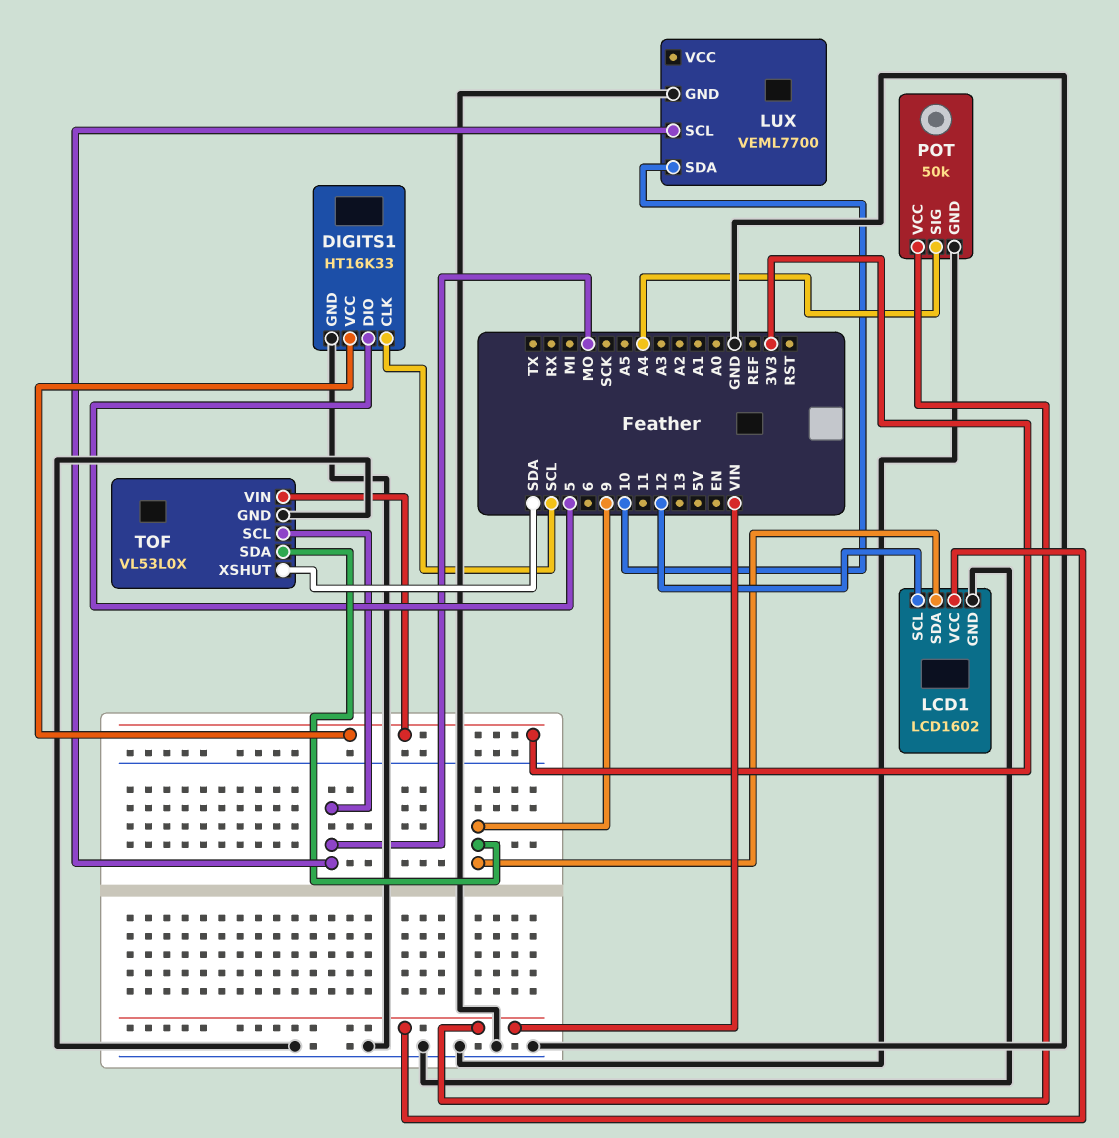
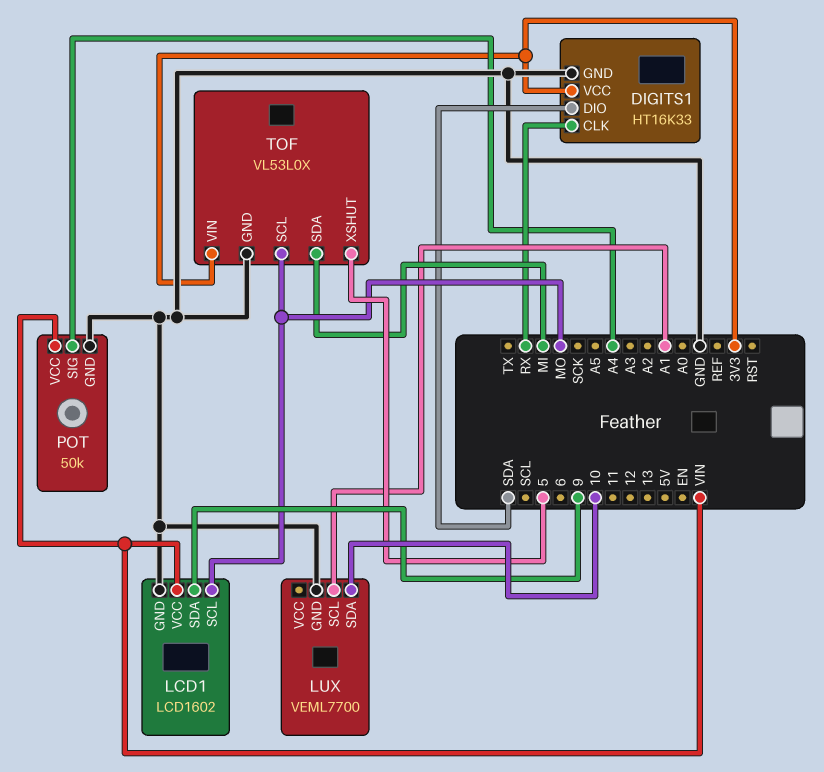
DIGITS1 pin CLK: SCL -> RX
DIGITS1 pin DIO: 5 -> SDA
LCD1 pin SCL: 12 -> MO
LUX pin SCL: MO -> A1
TOF pin SDA: 9 -> MI
TOF pin XSHUT: SDA -> 5

